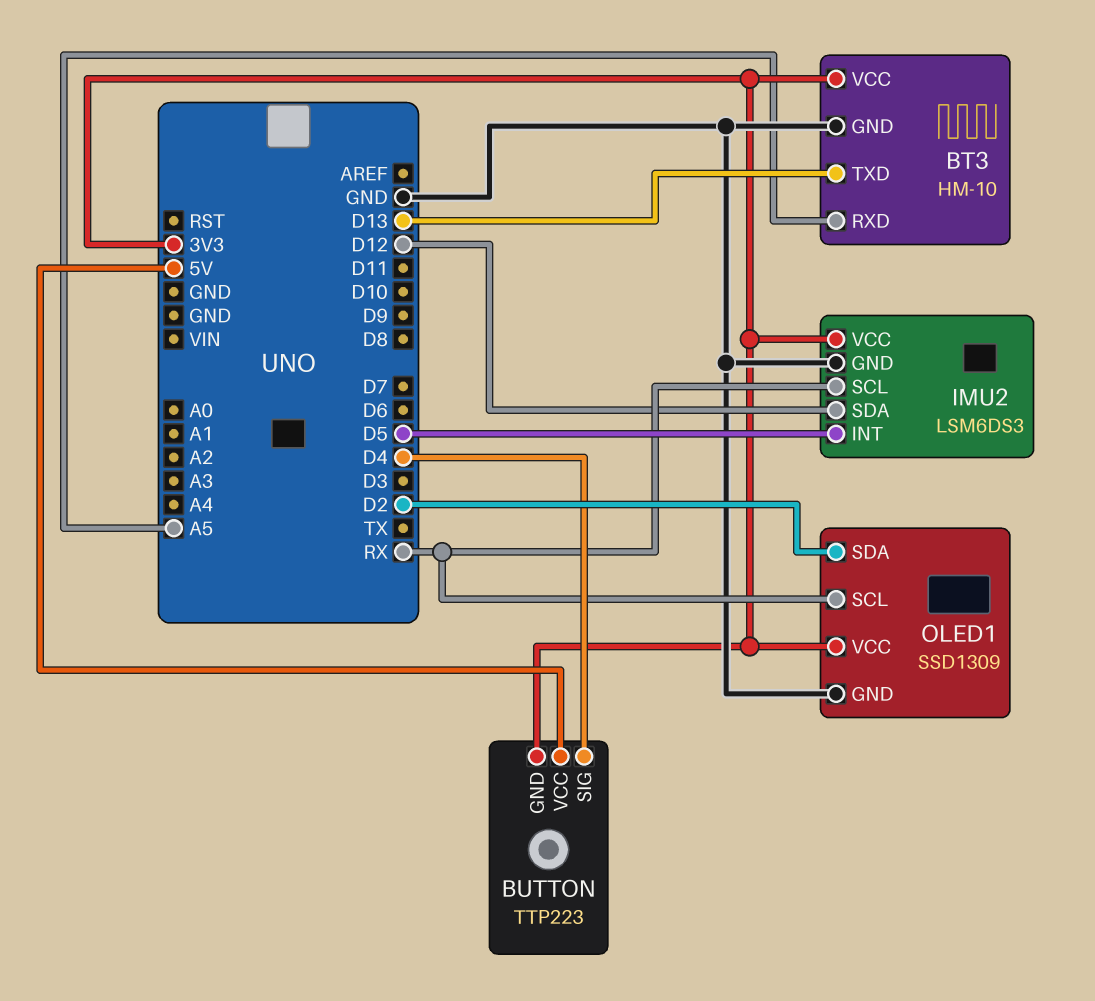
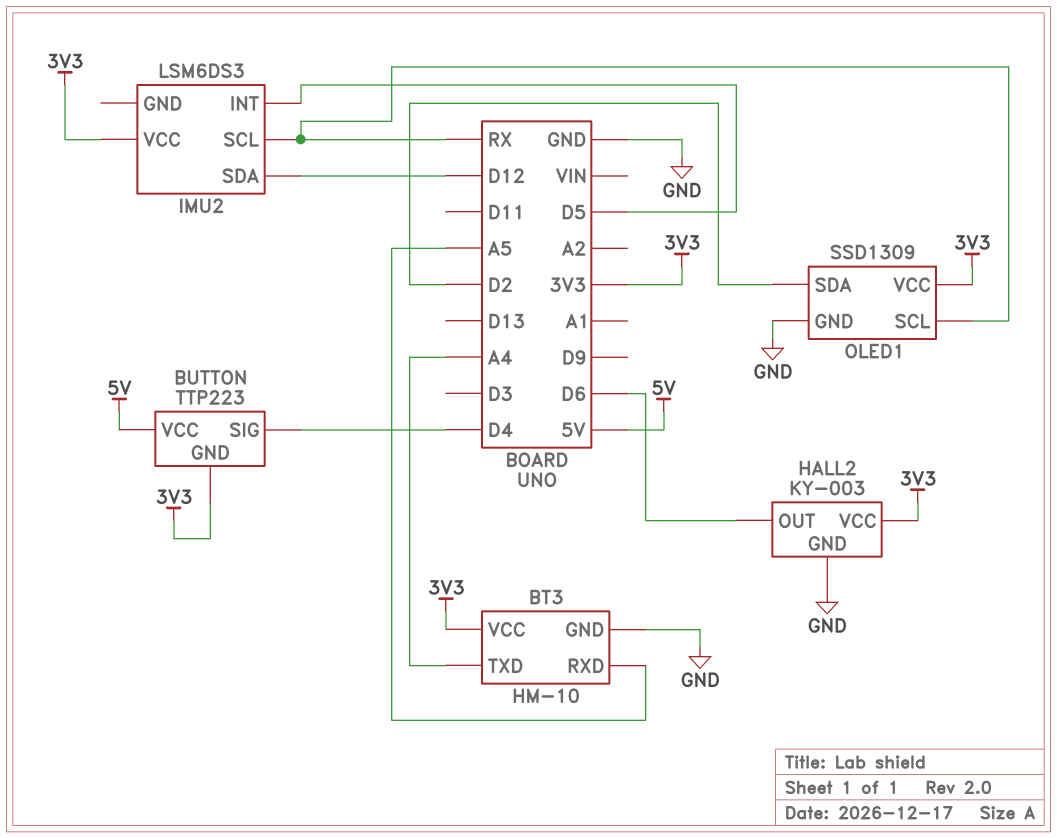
BT3 pin TXD: D13 -> A4
HALL2: none -> KY-003
HALL2 pin GND: none -> GND
HALL2 pin OUT: none -> D6
HALL2 pin VCC: none -> 3V3
IMU2 pin GND: GND -> none

